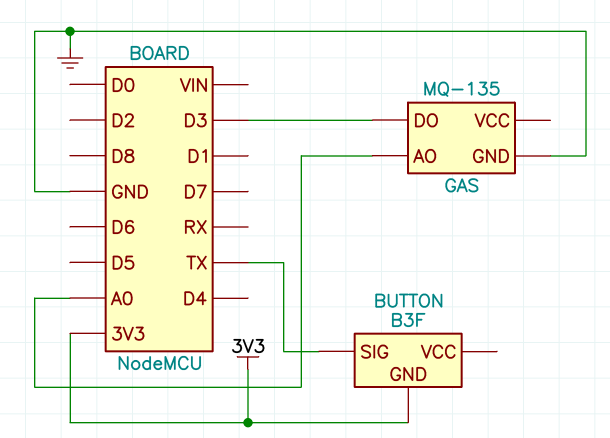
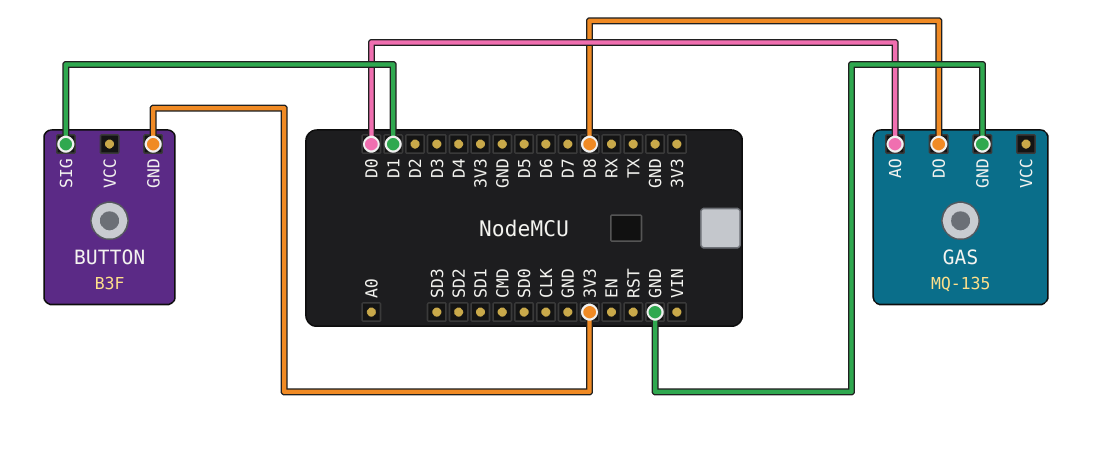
BUTTON pin SIG: TX -> D1
GAS pin AO: A0 -> D0
GAS pin DO: D3 -> D8

